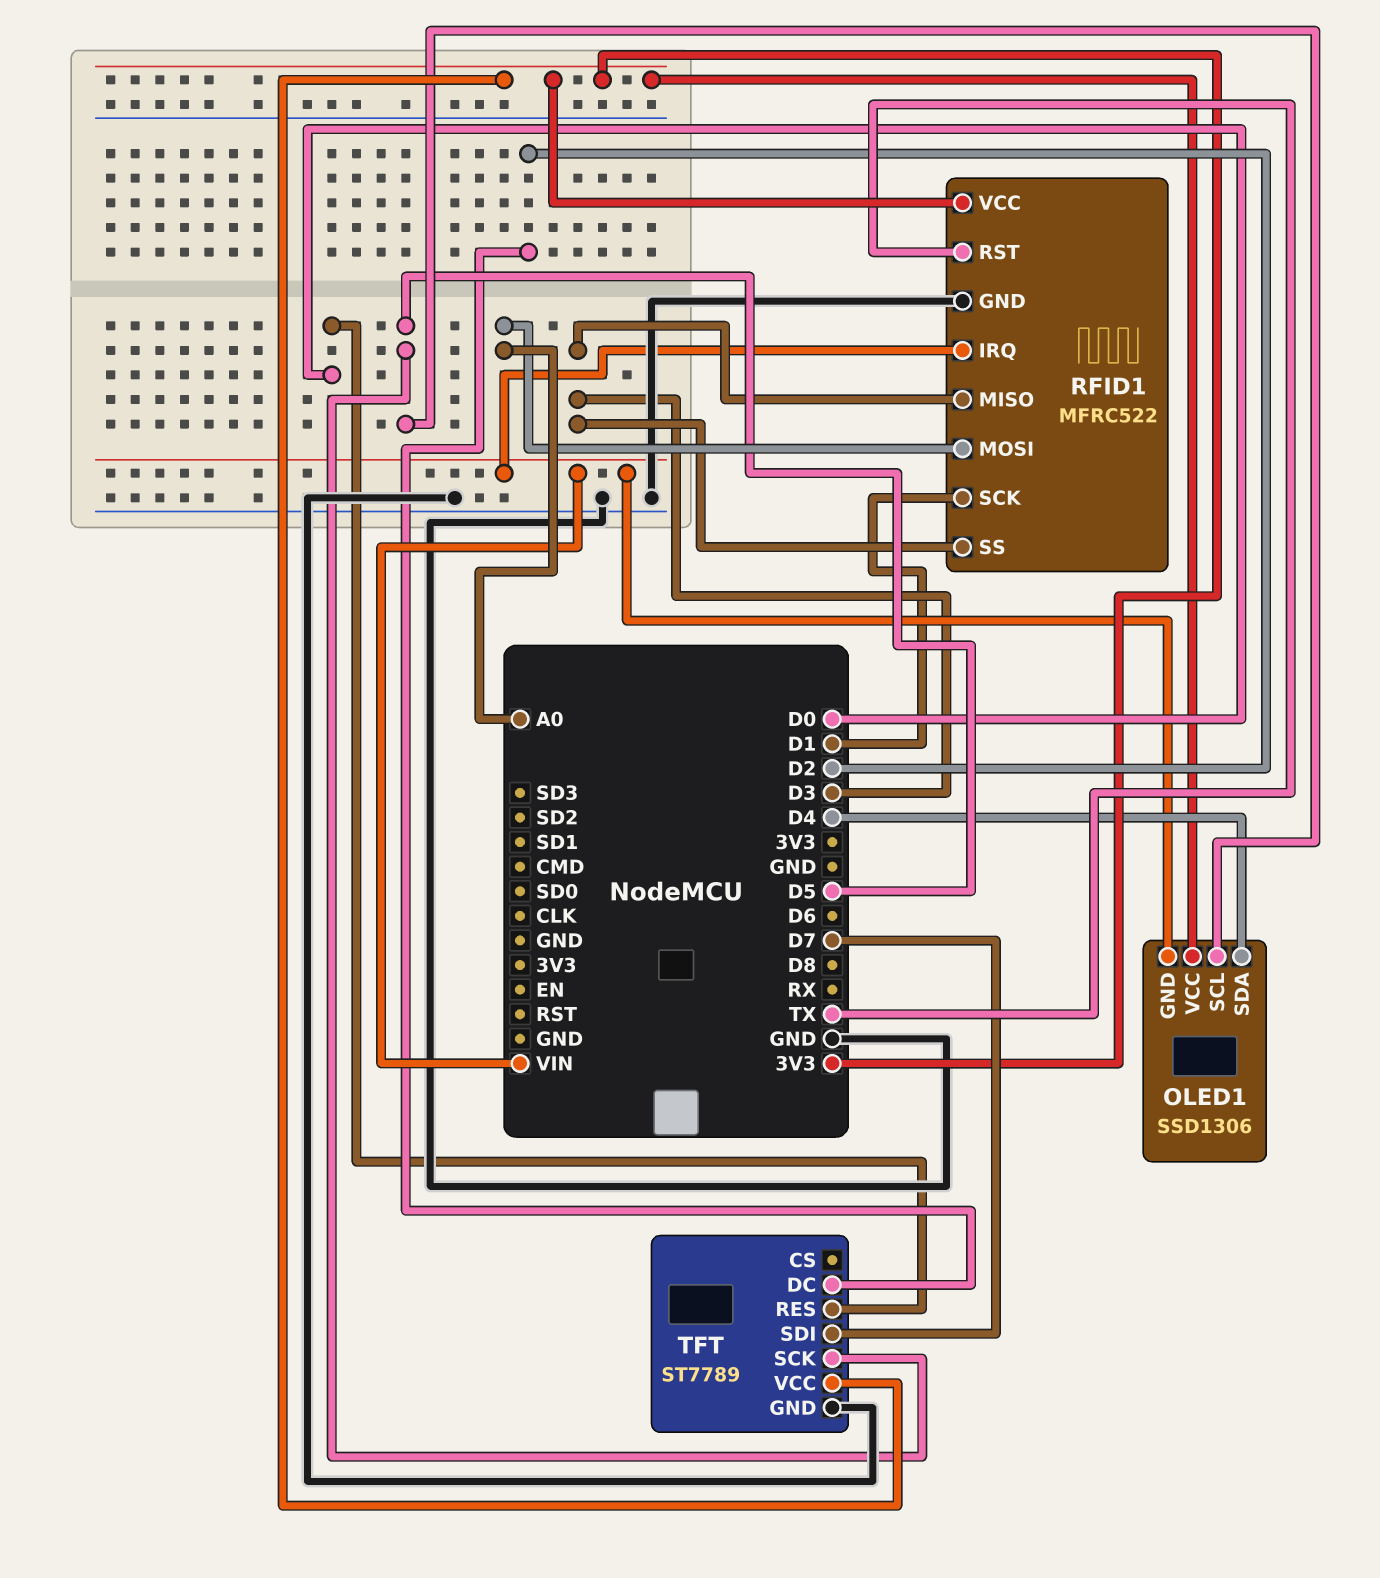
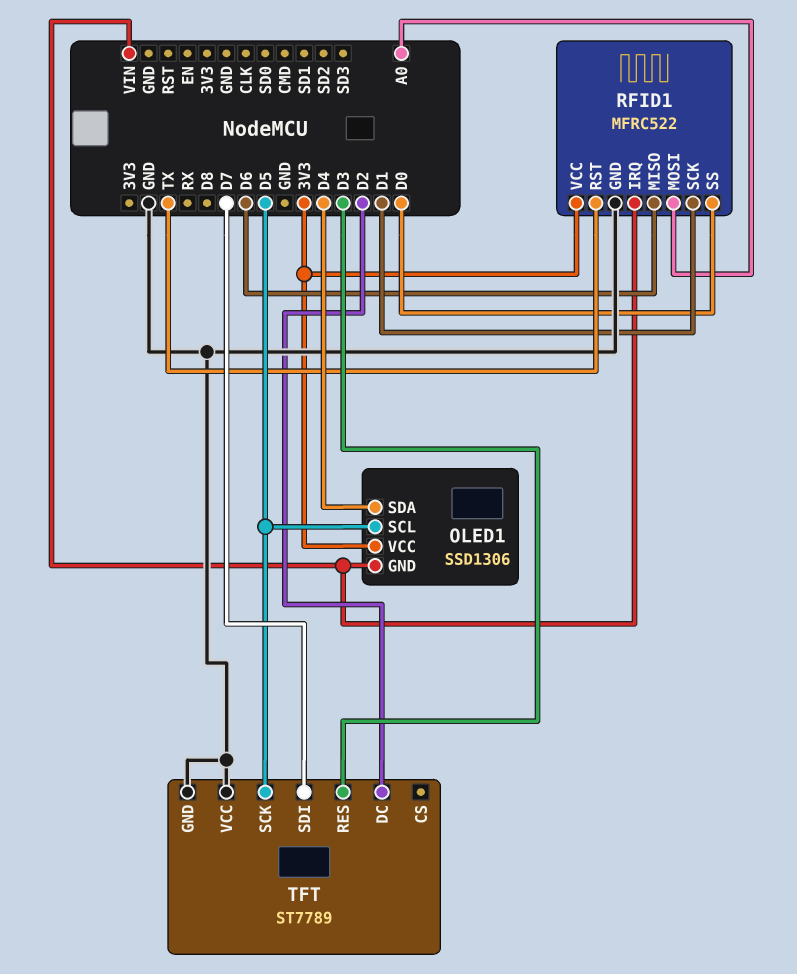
RFID1 pin MISO: D3 -> D6
RFID1 pin SS: D3 -> D0
TFT pin RES: D0 -> D3
TFT pin VCC: 3V3 -> GND

